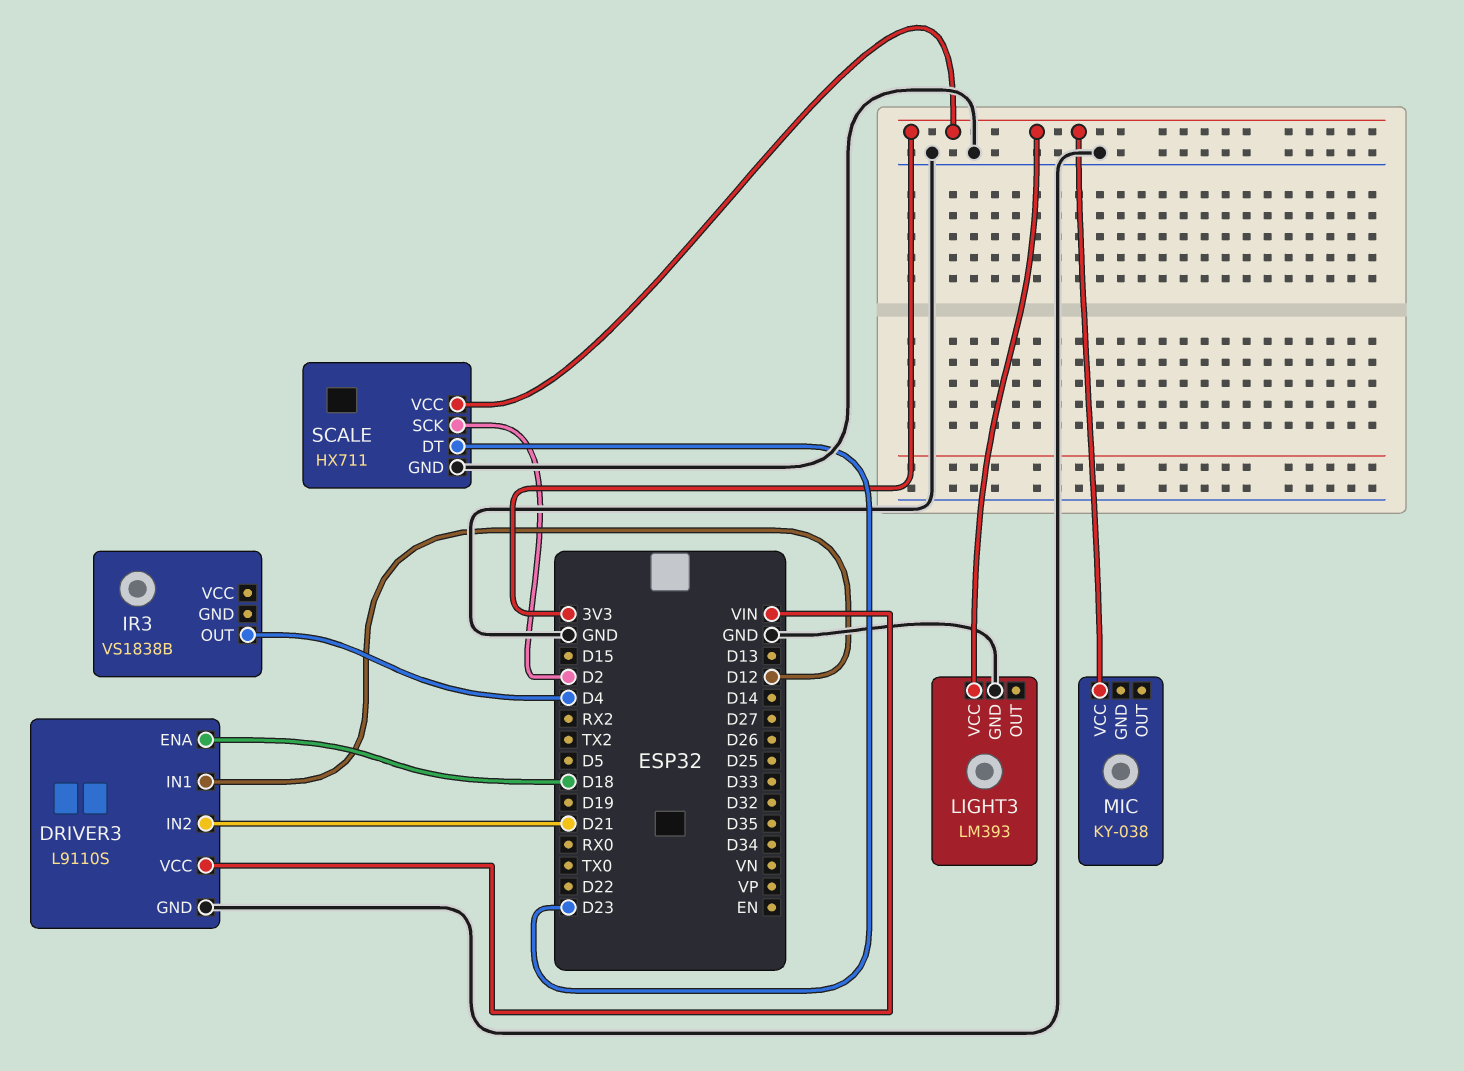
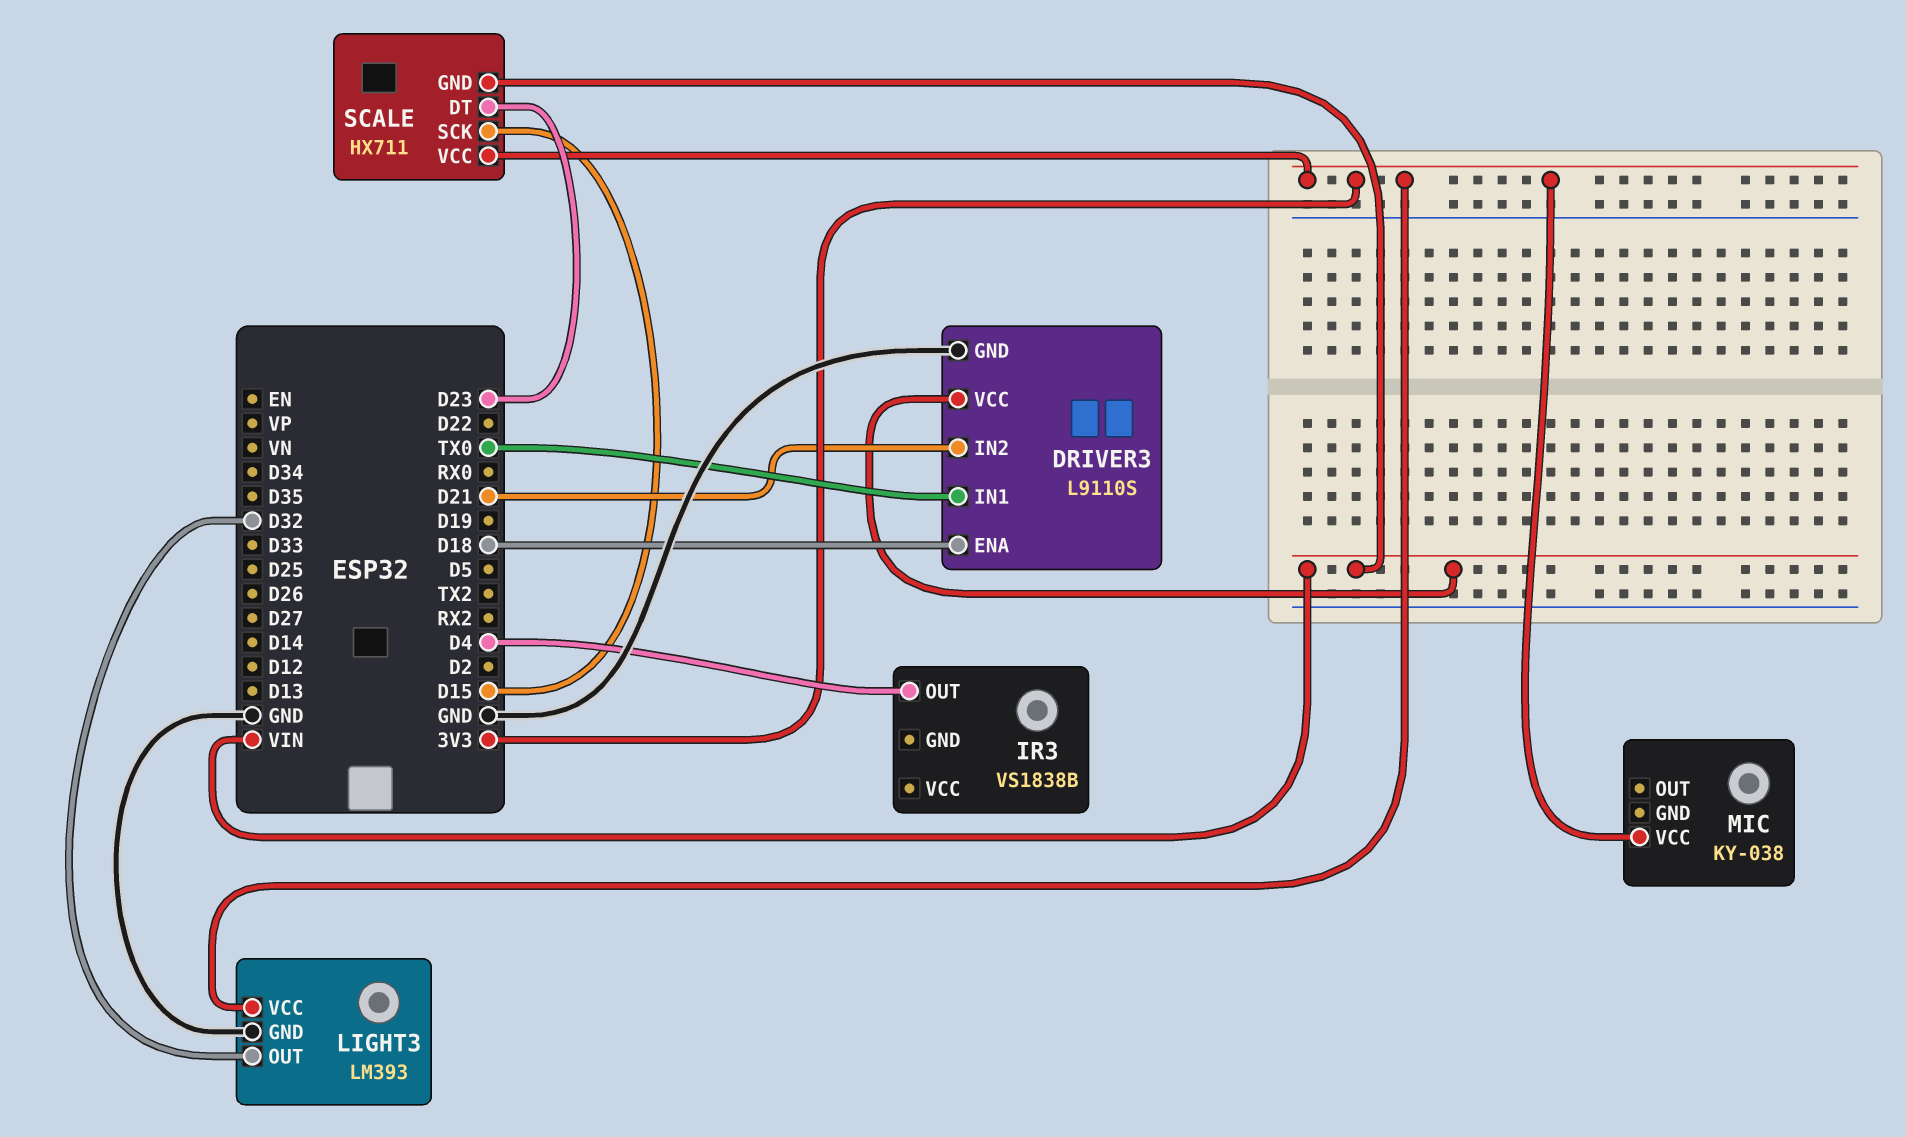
DRIVER3 pin IN1: D12 -> TX0
LIGHT3 pin OUT: none -> D32
SCALE pin GND: GND -> VIN
SCALE pin SCK: D2 -> D15

